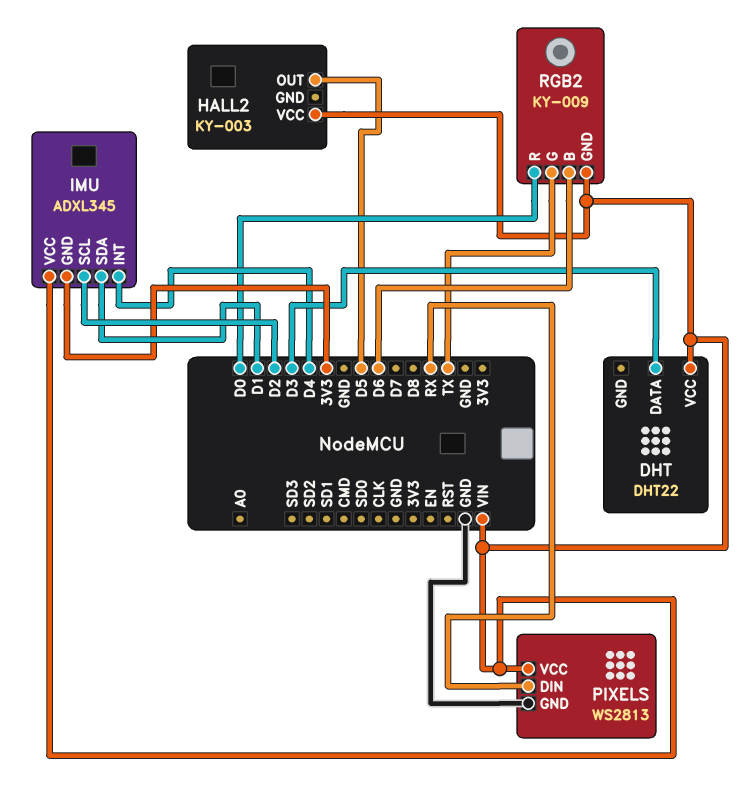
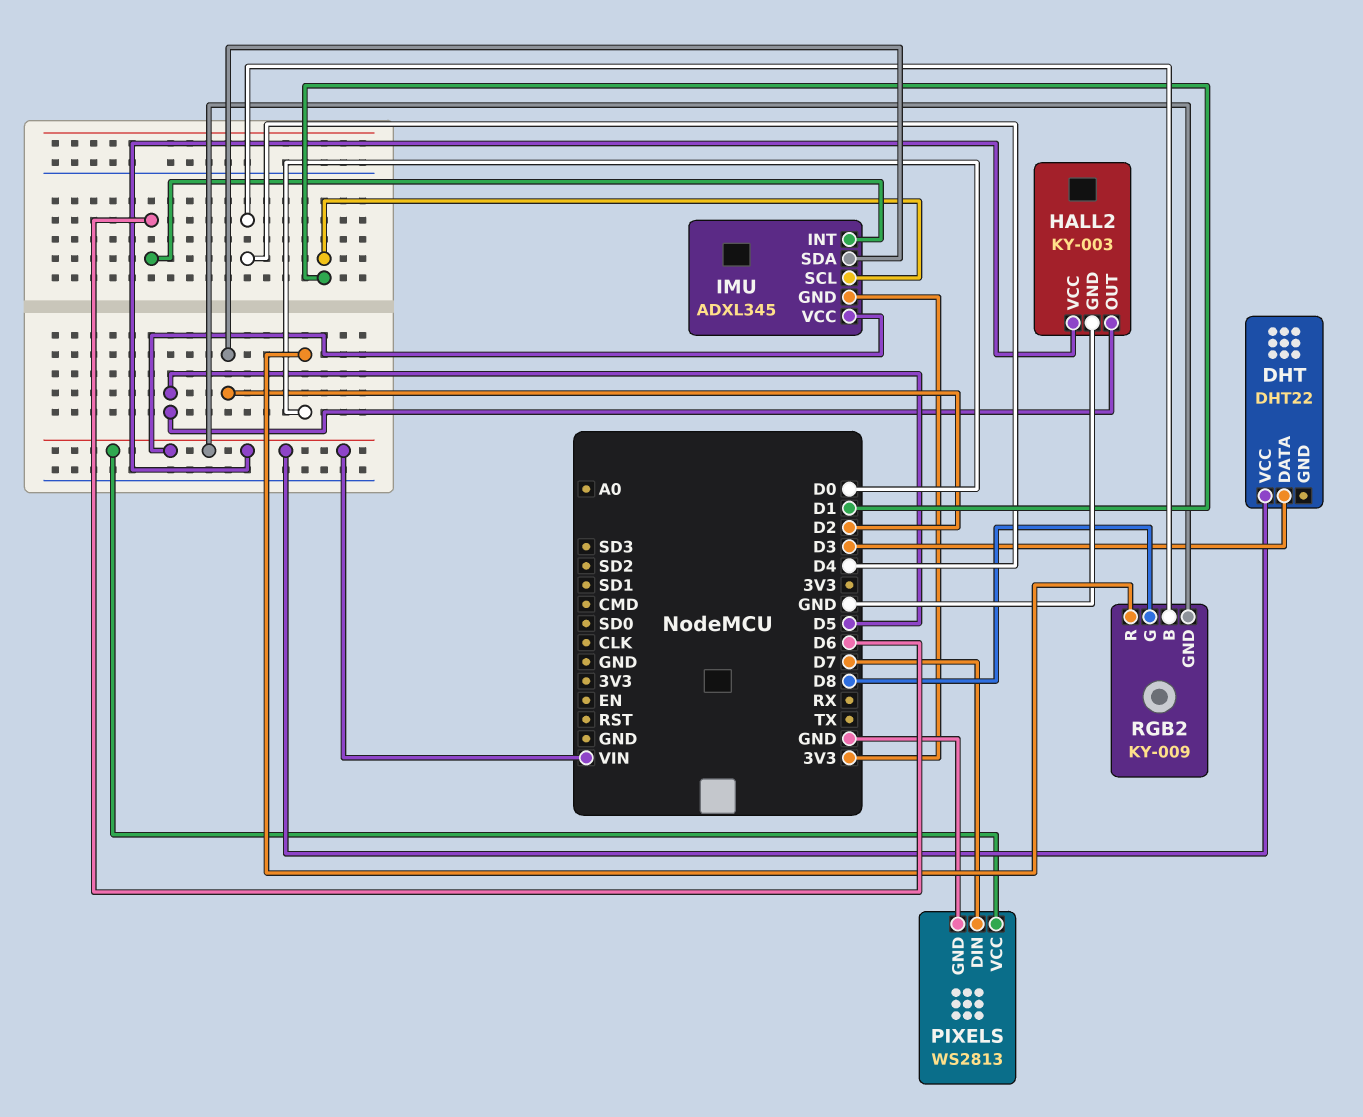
HALL2 pin GND: none -> GND
IMU pin INT: D4 -> D6
IMU pin SCL: D2 -> D1
IMU pin SDA: D1 -> D2
PIXELS pin DIN: RX -> D7
RGB2 pin B: D6 -> D4
RGB2 pin G: TX -> D8

